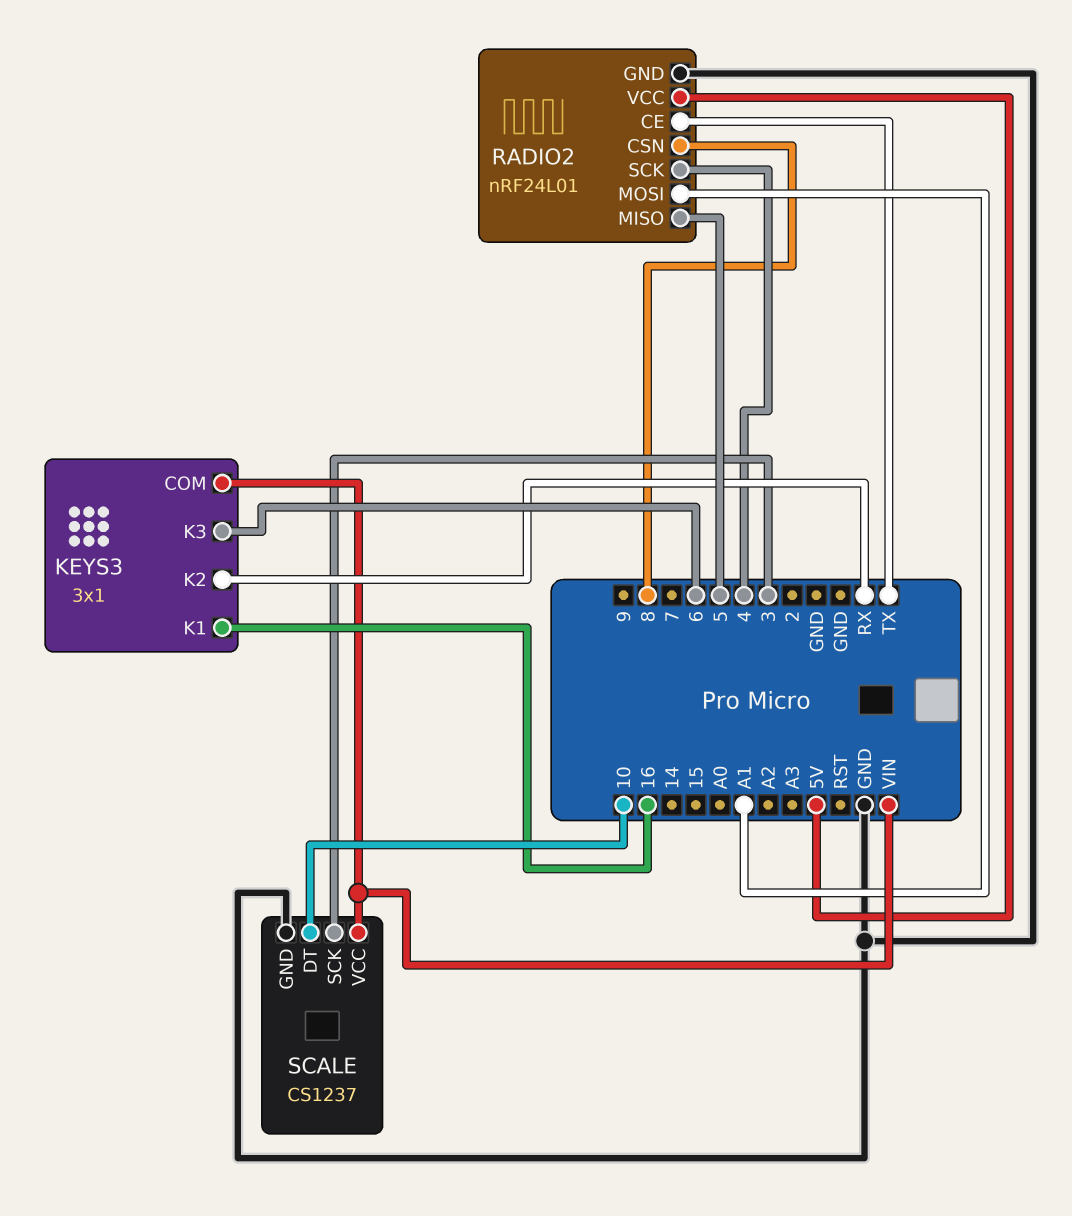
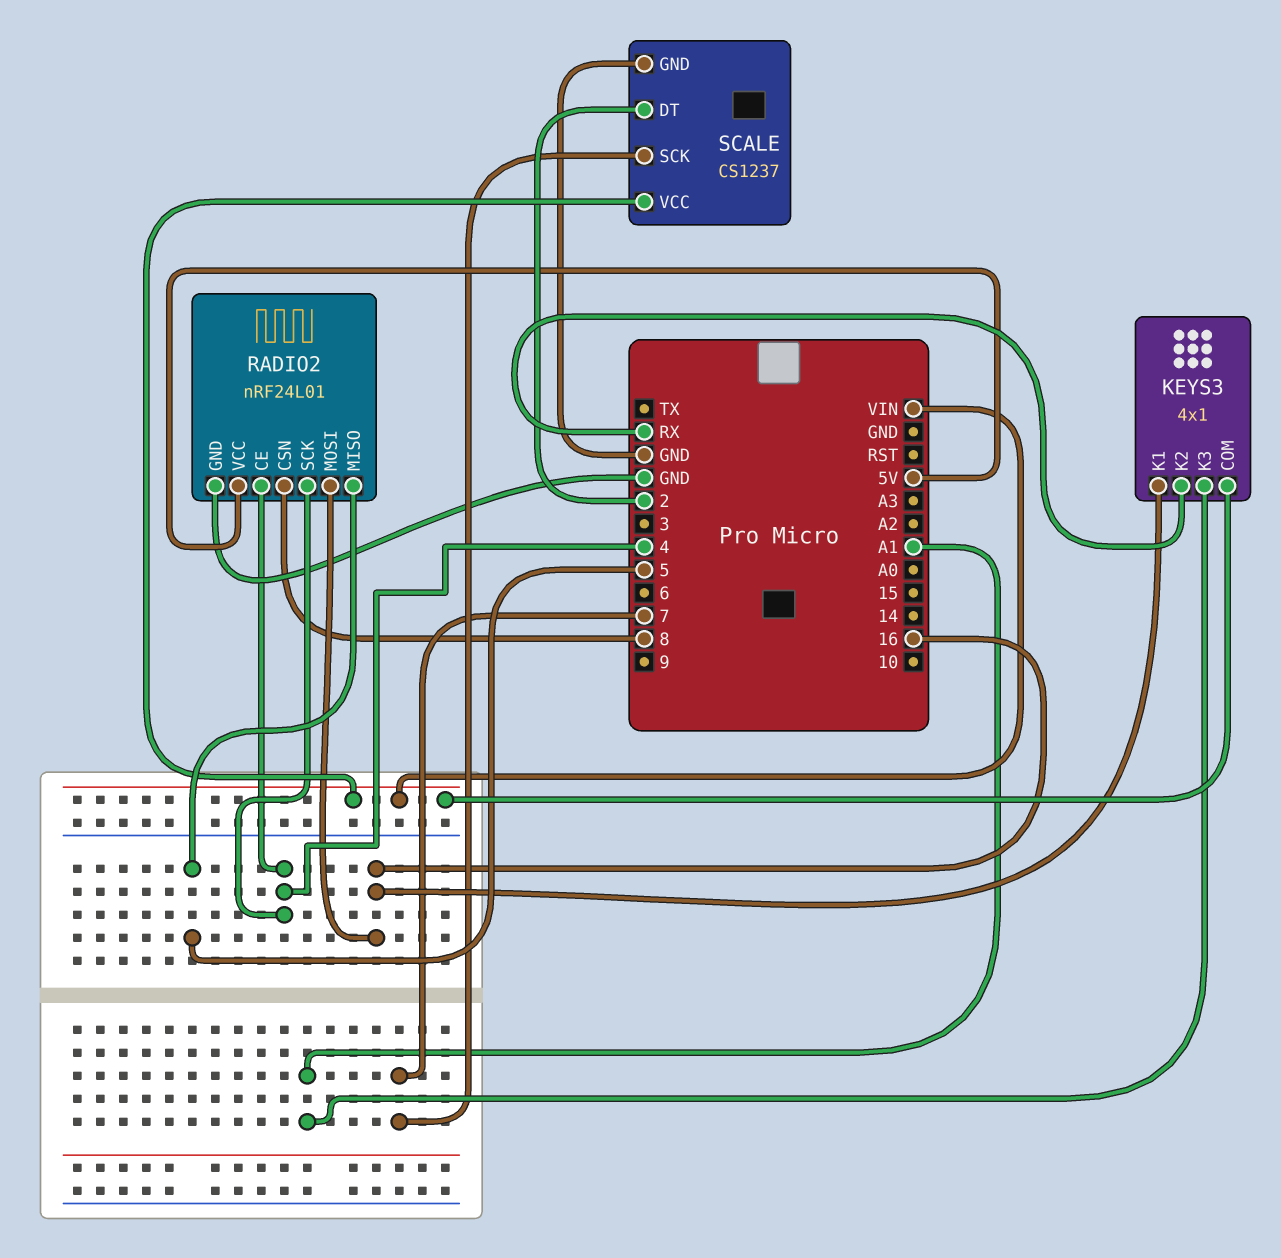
KEYS3: 3x1 -> 4x1
KEYS3 pin K3: 6 -> A1
RADIO2 pin CE: TX -> 4
RADIO2 pin MOSI: A1 -> 16
SCALE pin DT: 10 -> 2
SCALE pin SCK: 3 -> 7

